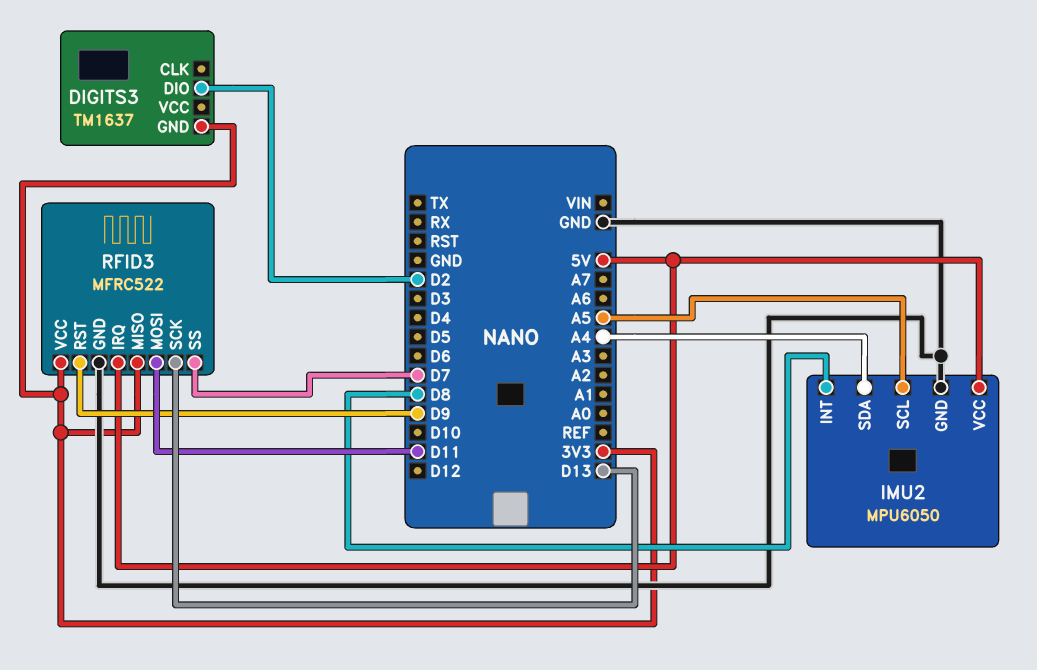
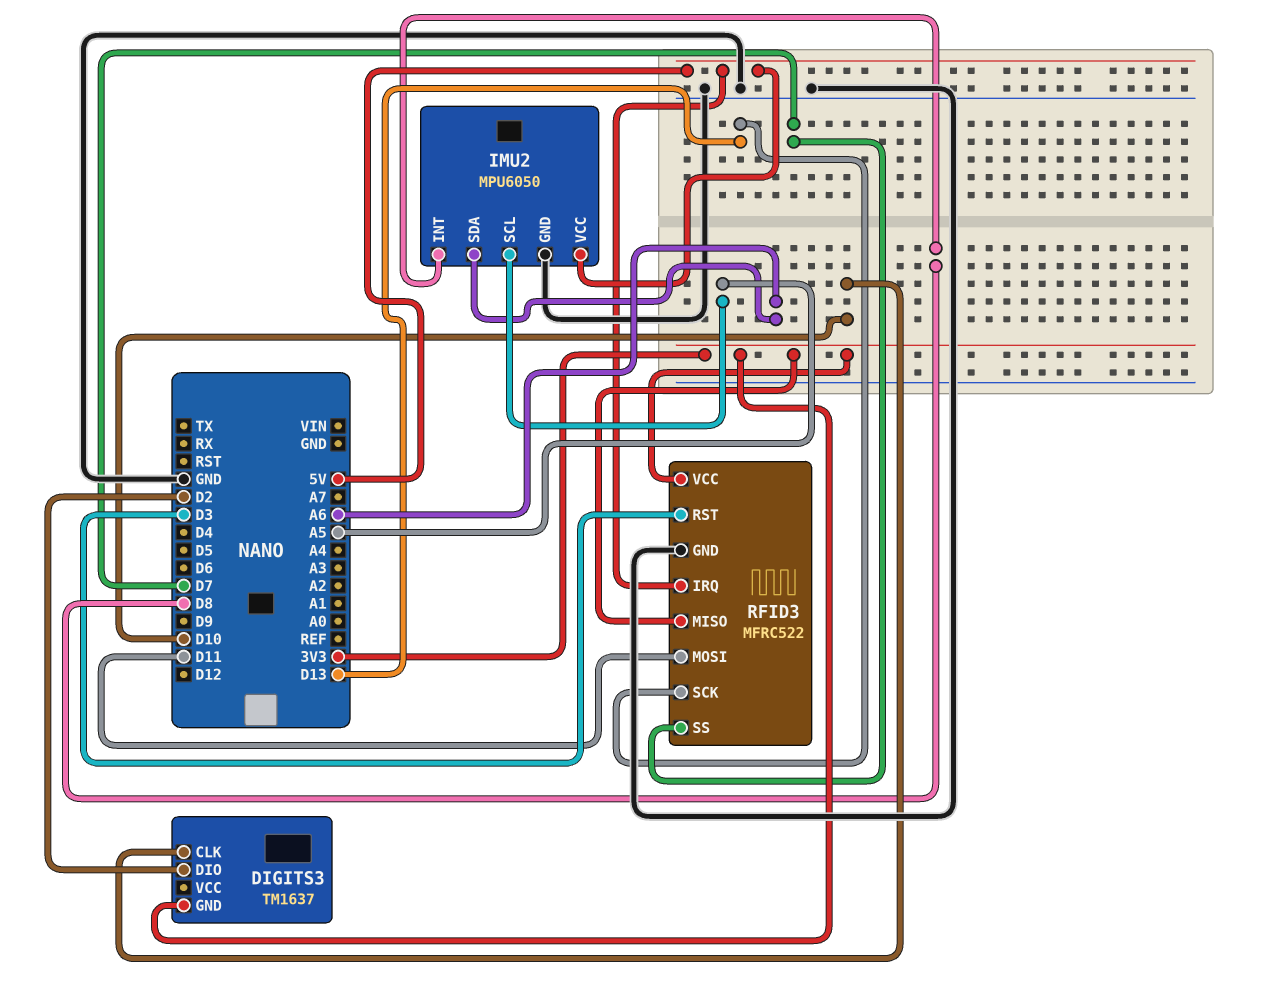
DIGITS3 pin CLK: none -> D10
IMU2 pin SDA: A4 -> A6
RFID3 pin RST: D9 -> D3

